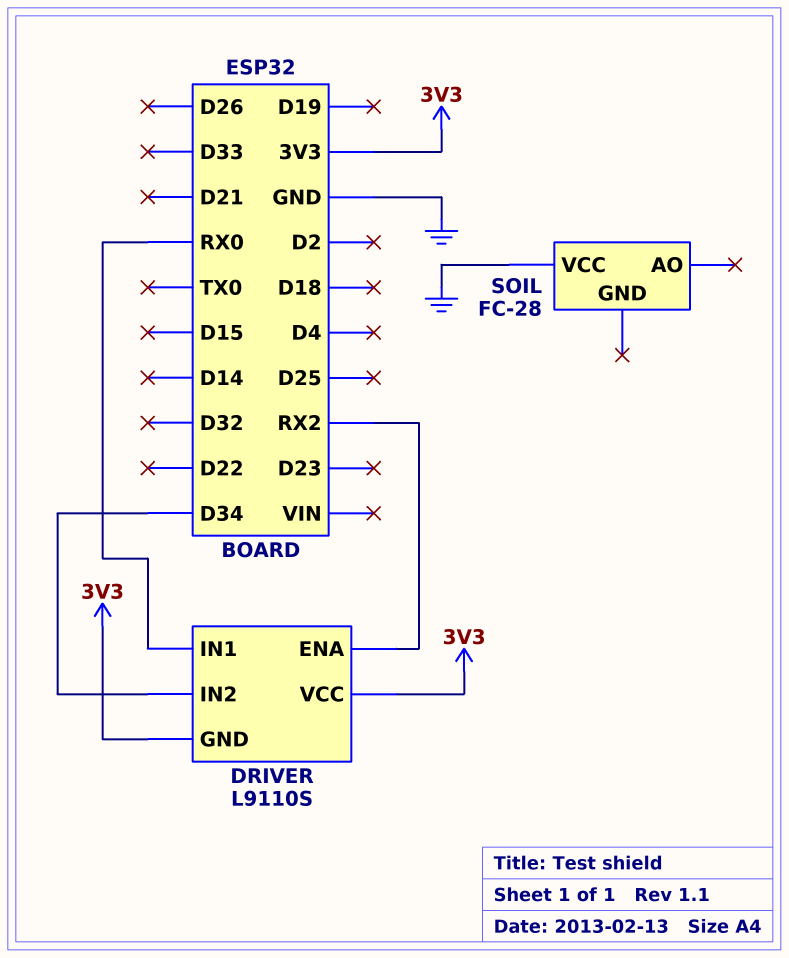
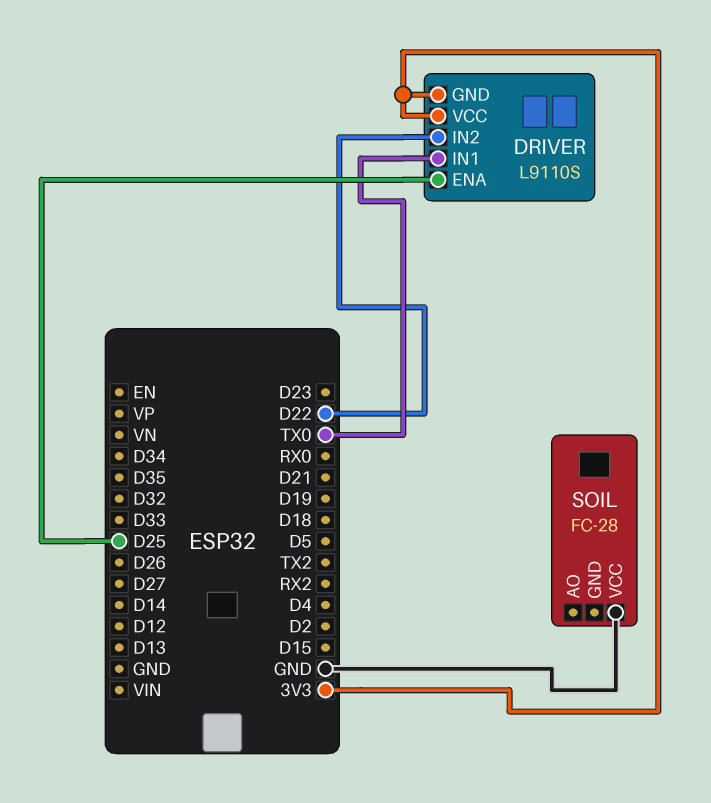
DRIVER pin ENA: RX2 -> D25
DRIVER pin IN1: RX0 -> TX0
DRIVER pin IN2: D34 -> D22

